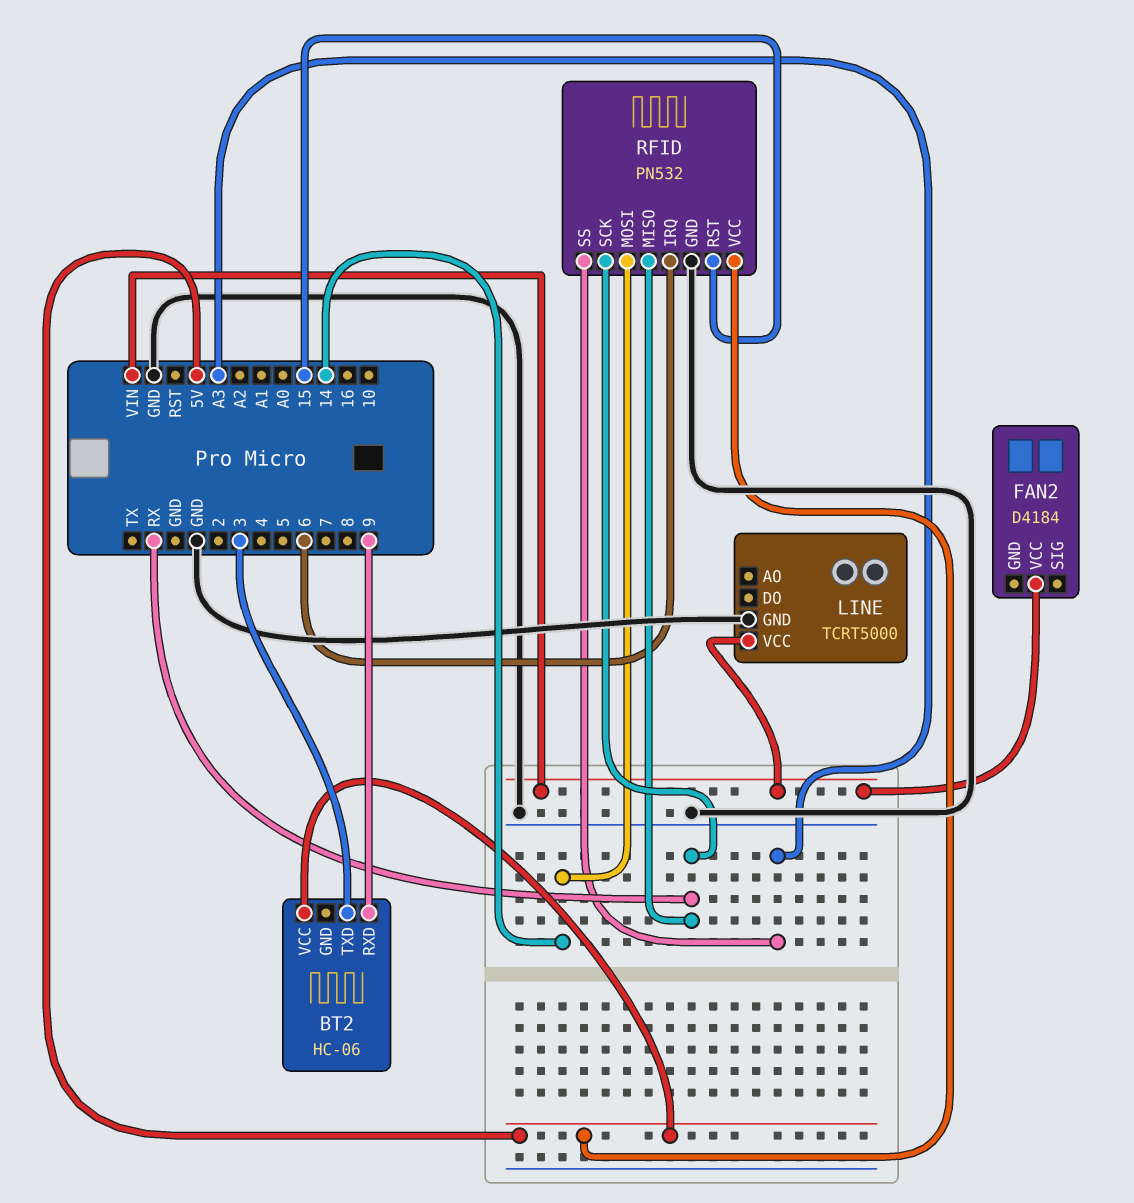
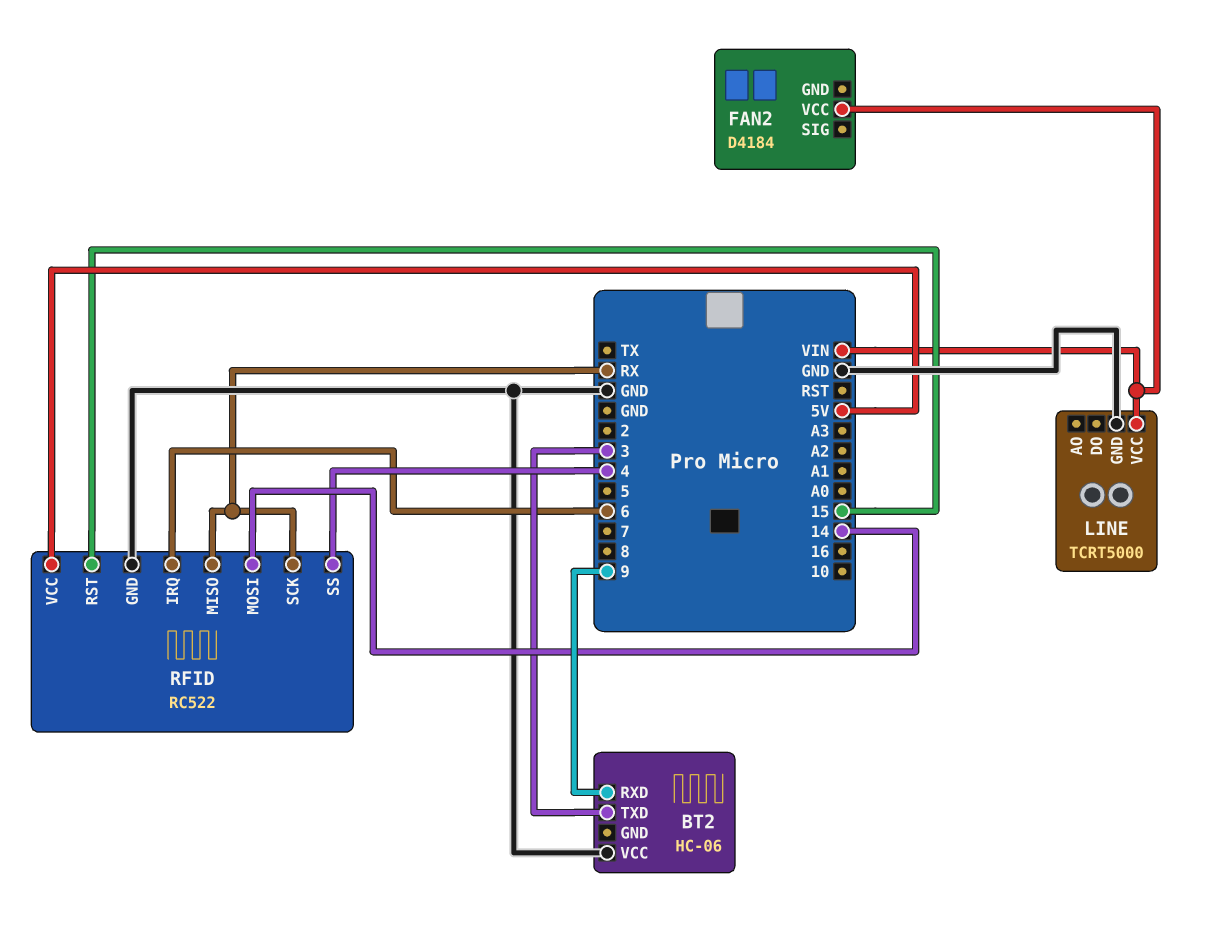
BT2 pin VCC: 5V -> GND
RFID: PN532 -> RC522
RFID pin SS: A3 -> 4

